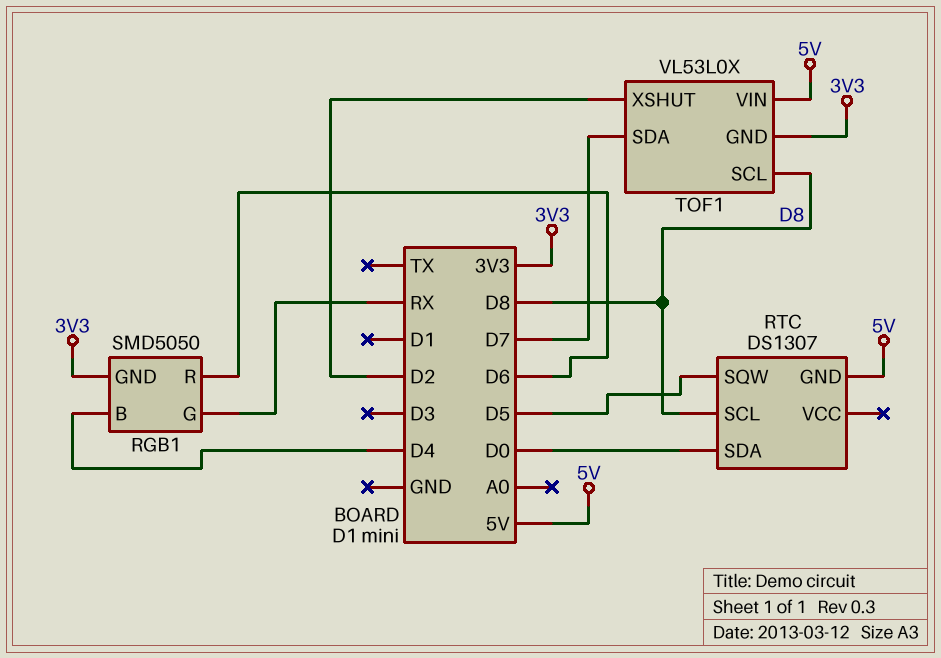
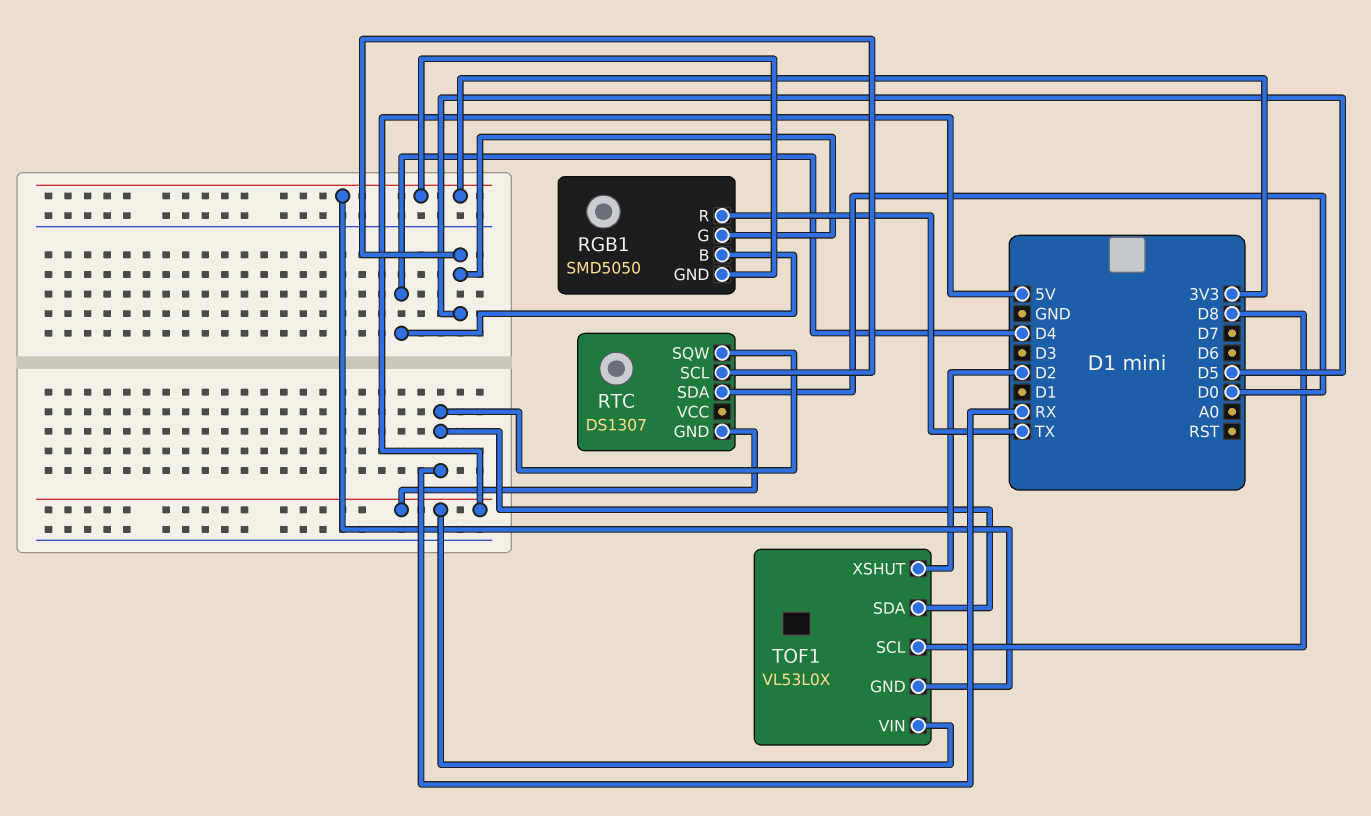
RGB1 pin G: RX -> D5
RGB1 pin R: D6 -> TX
RTC pin SCL: D8 -> D5
RTC pin SQW: D5 -> RX
TOF1 pin SDA: D7 -> RX

